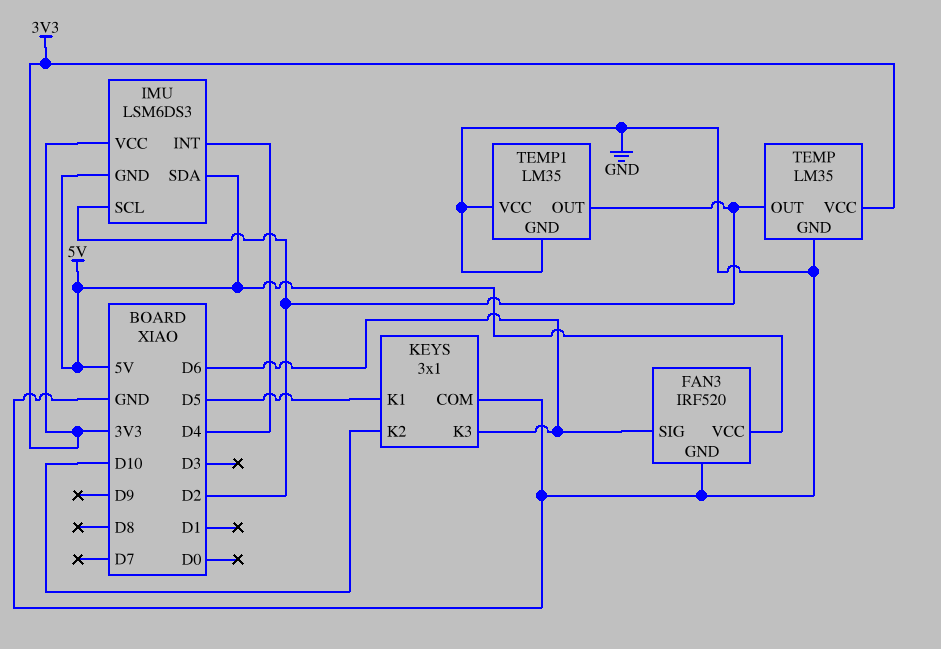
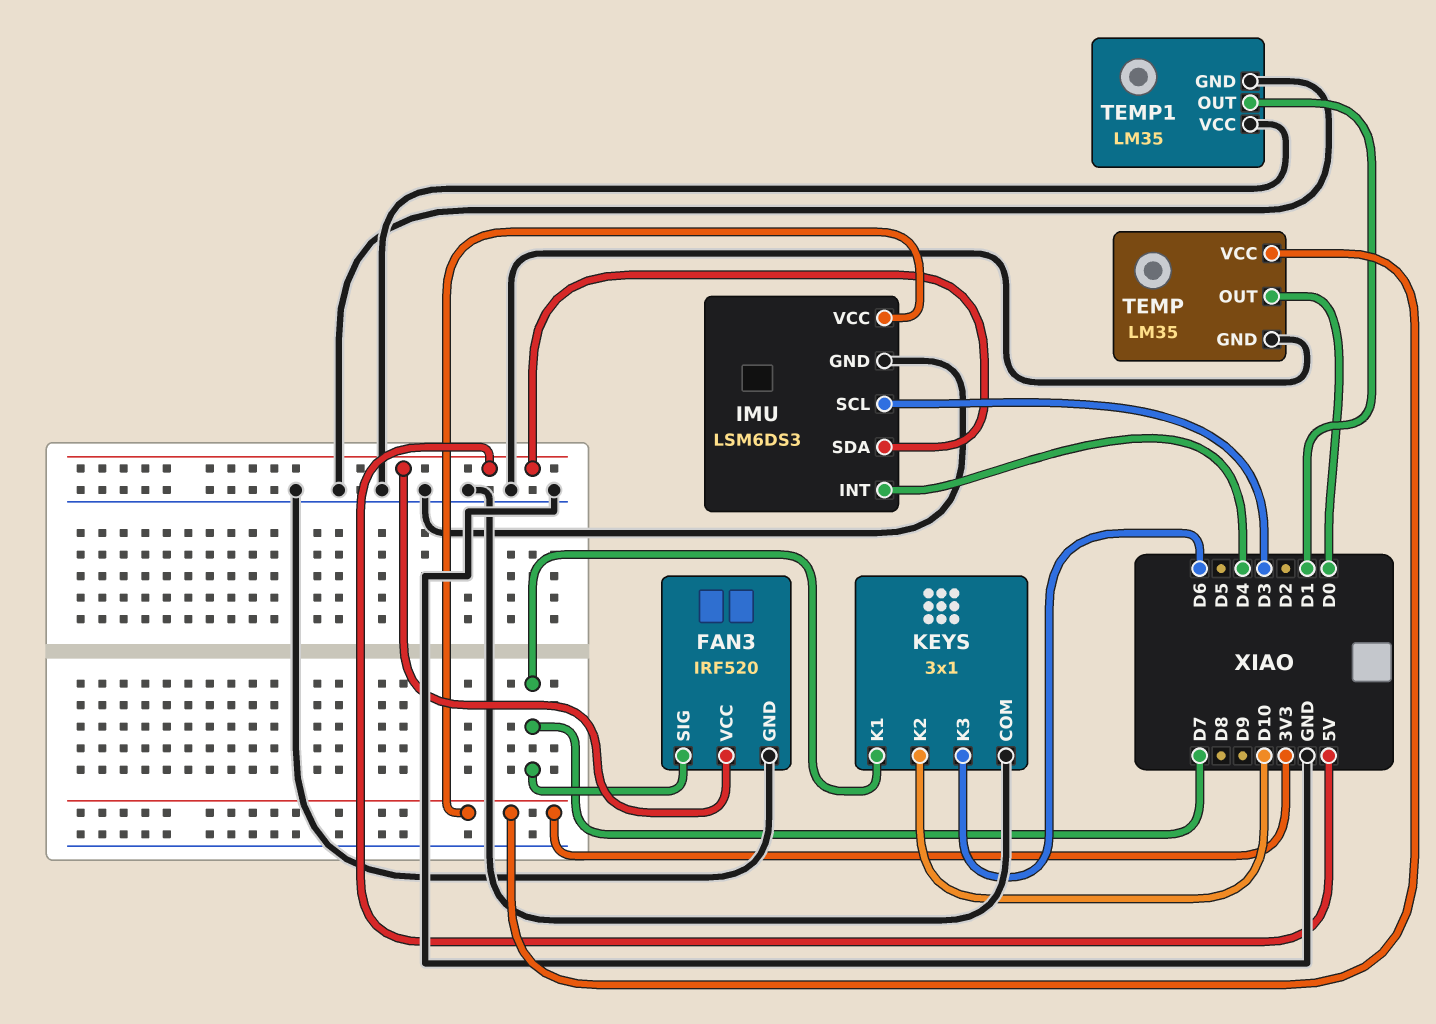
FAN3 pin SIG: D6 -> D7
IMU pin GND: 5V -> GND
IMU pin SCL: D2 -> D3
KEYS pin K1: D5 -> D7
TEMP pin OUT: D2 -> D0
TEMP1 pin OUT: D2 -> D1

